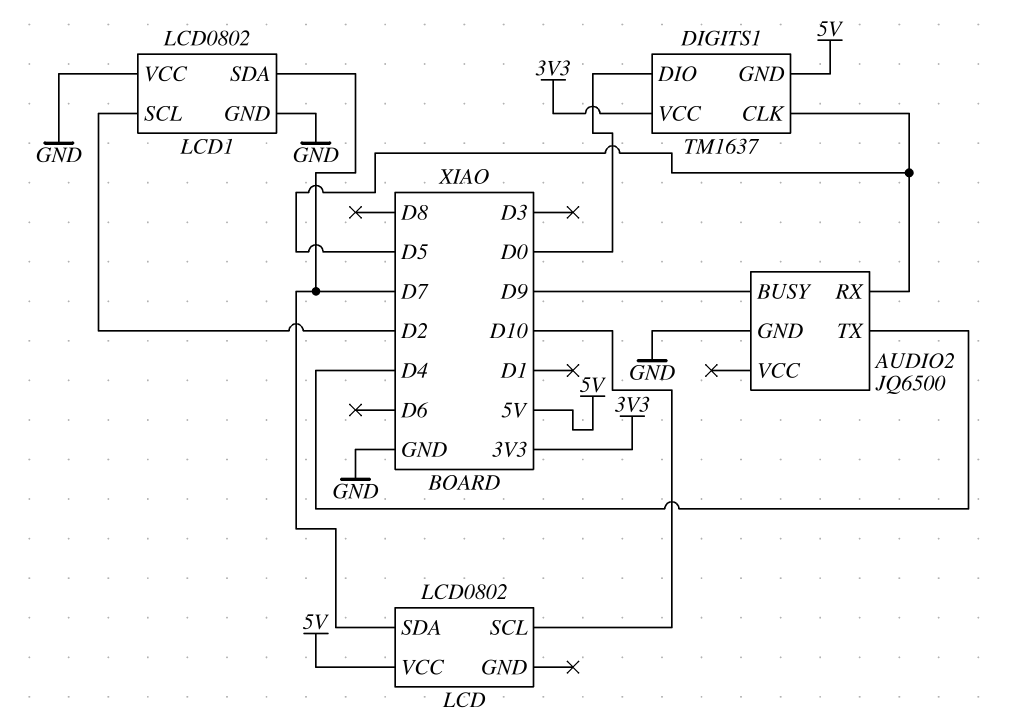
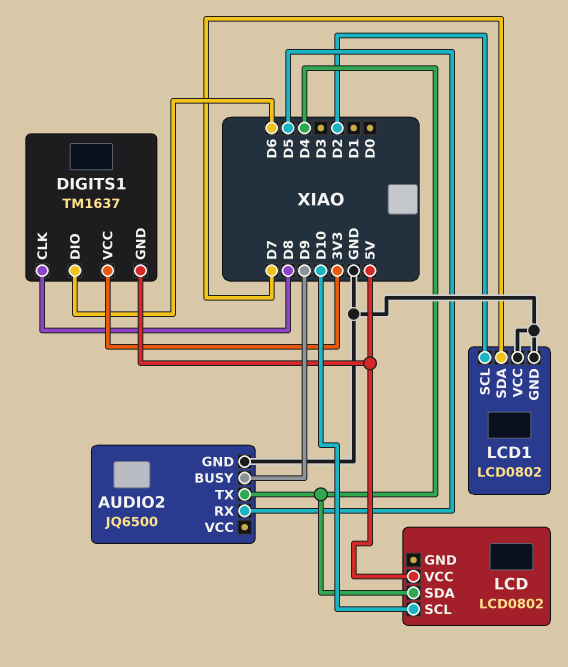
DIGITS1 pin CLK: D5 -> D8
DIGITS1 pin DIO: D0 -> D6
LCD pin SDA: D7 -> D4

